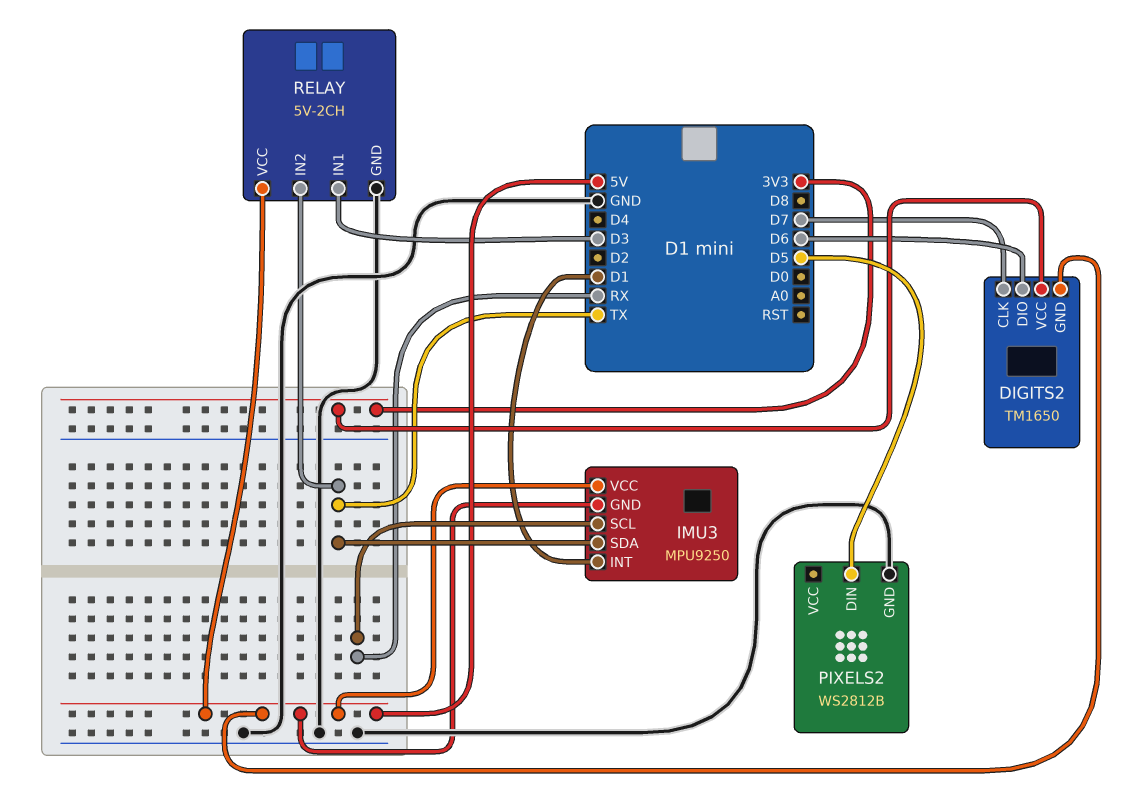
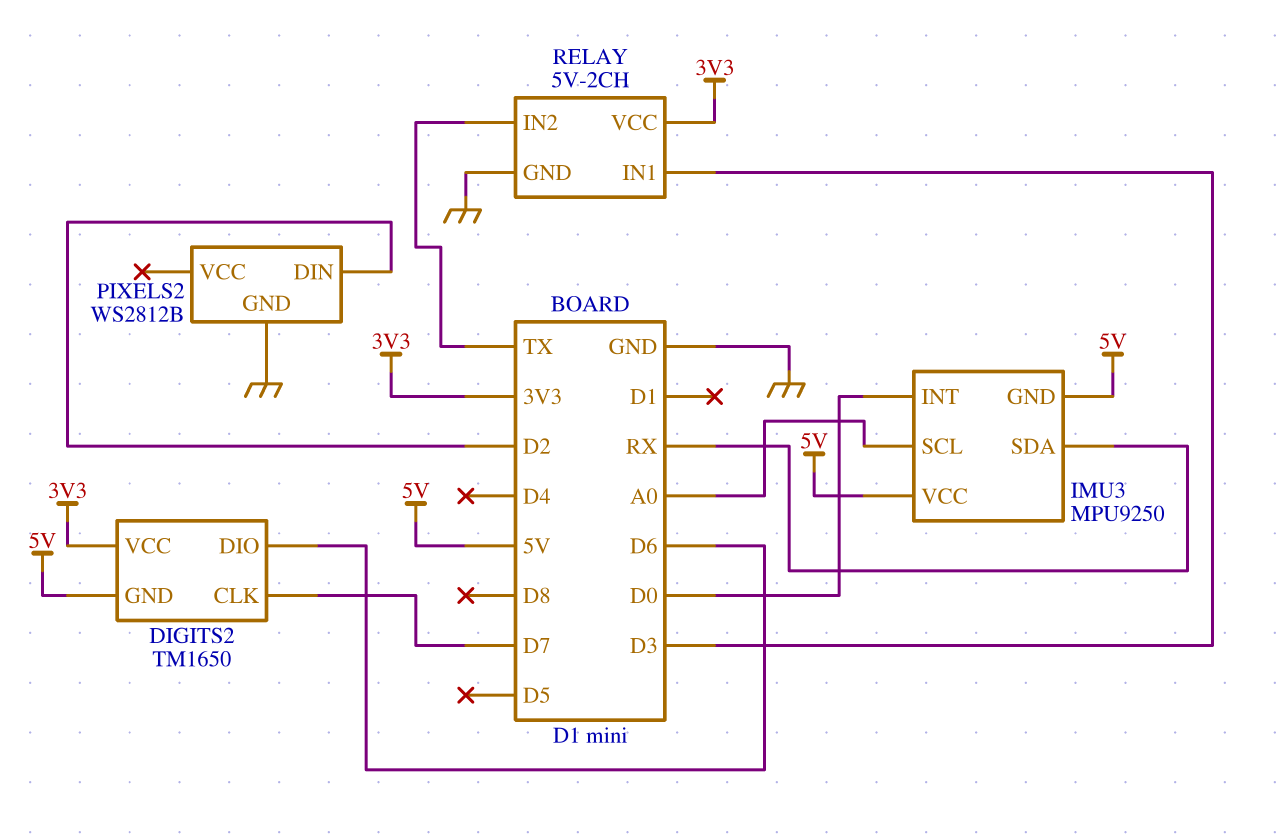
IMU3 pin INT: D1 -> D0
IMU3 pin SCL: RX -> A0
IMU3 pin SDA: TX -> RX
PIXELS2 pin DIN: D5 -> D2
RELAY pin VCC: 5V -> 3V3

